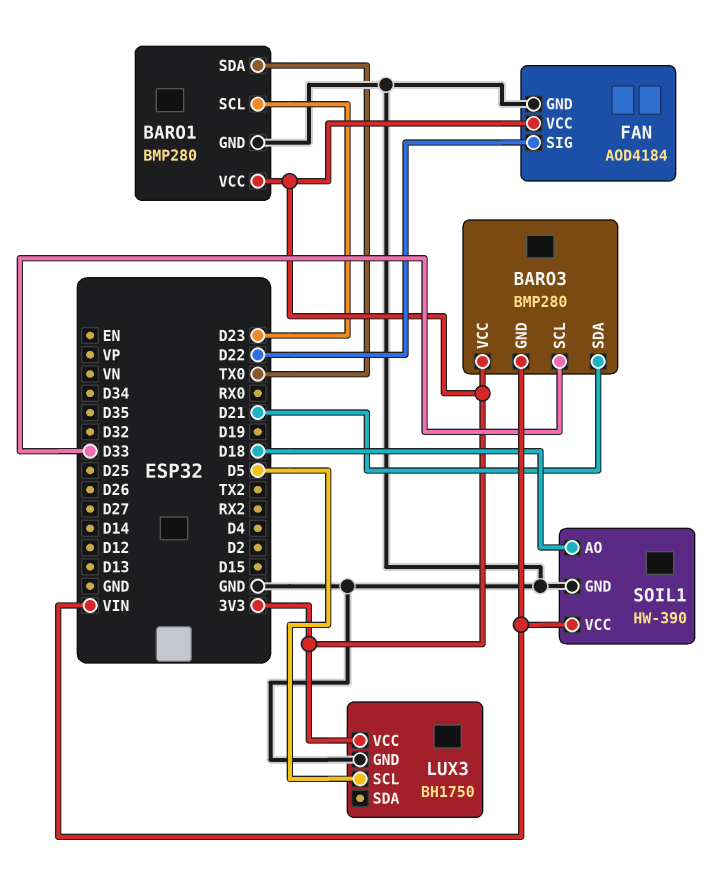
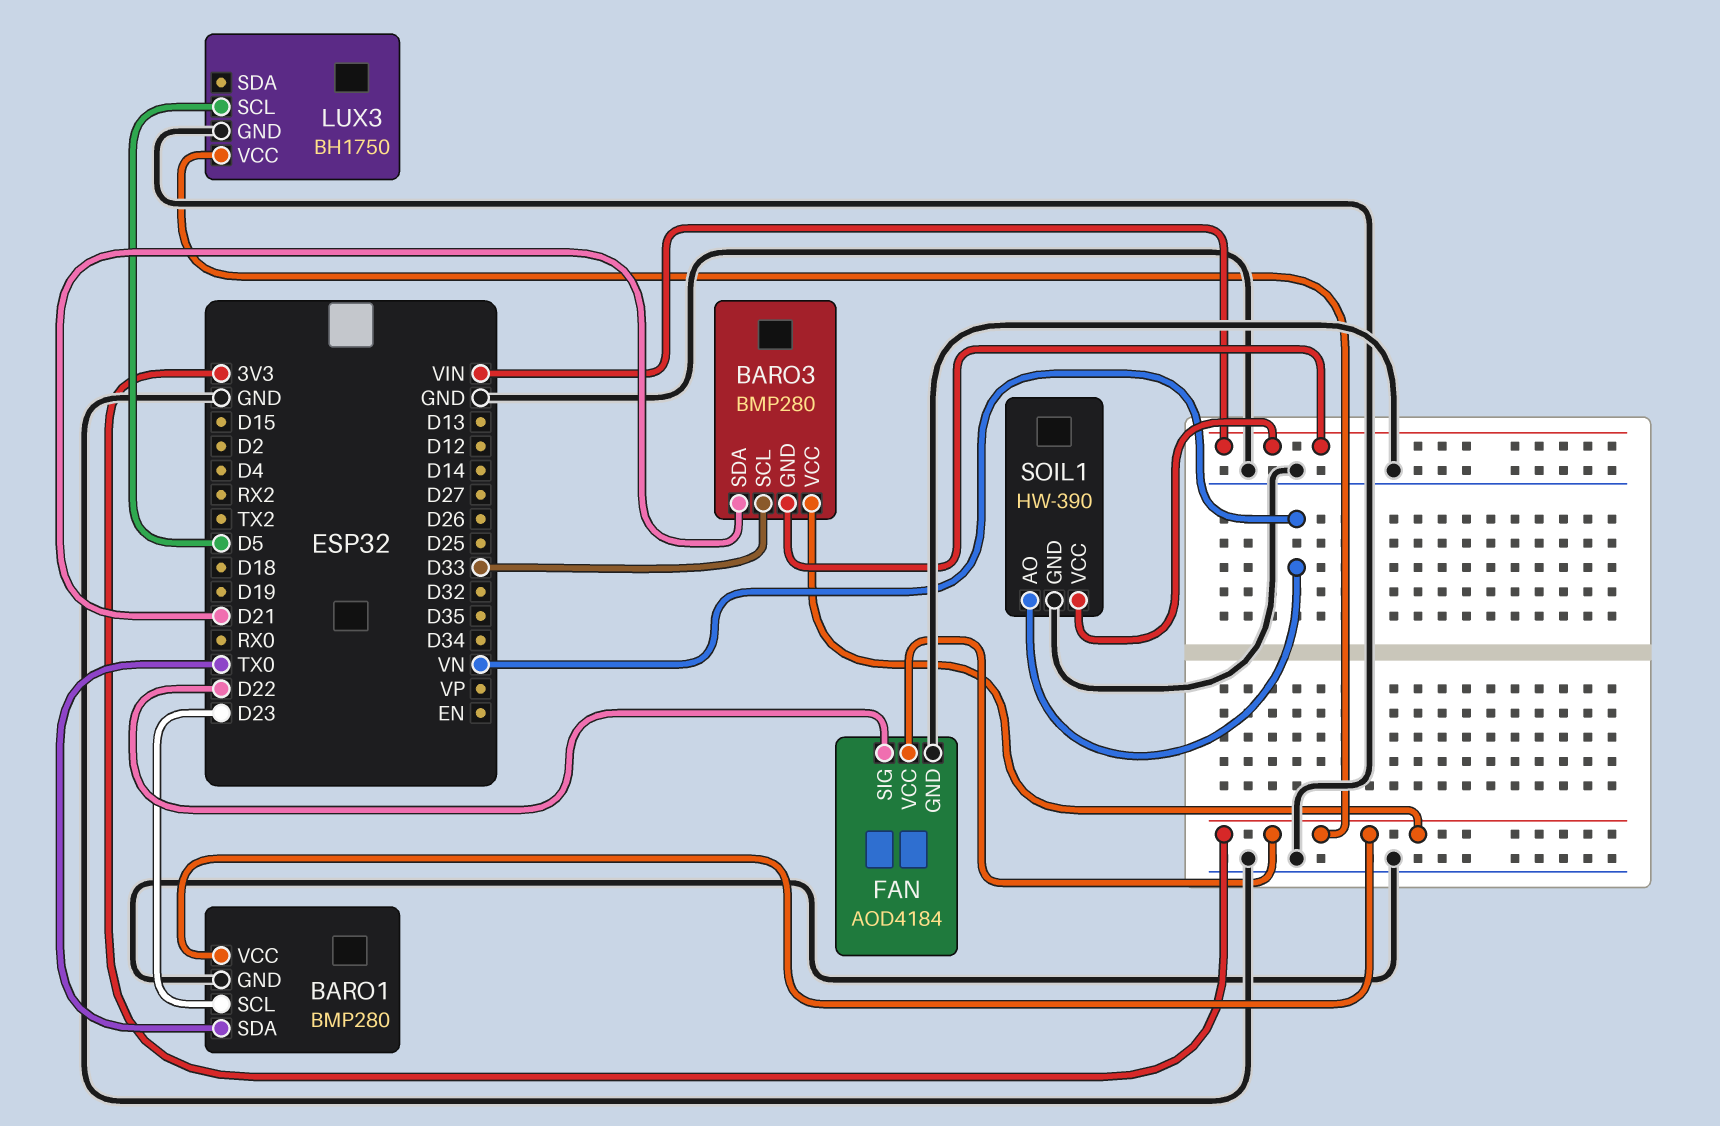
SOIL1 pin AO: D18 -> VN

